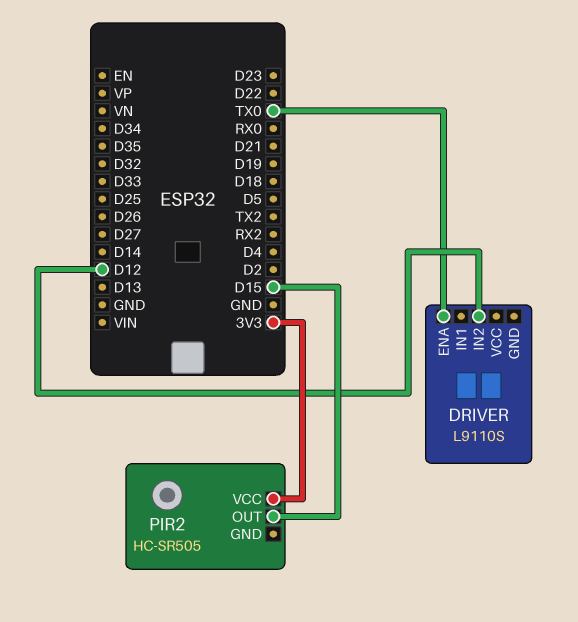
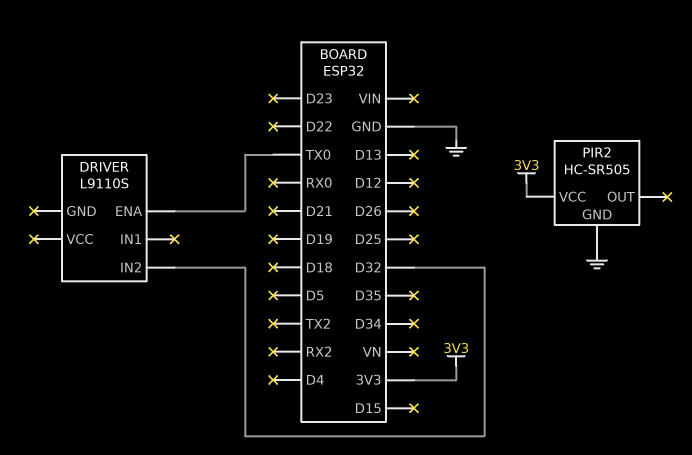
DRIVER pin IN2: D12 -> D32
PIR2 pin GND: none -> GND
PIR2 pin OUT: D15 -> none

